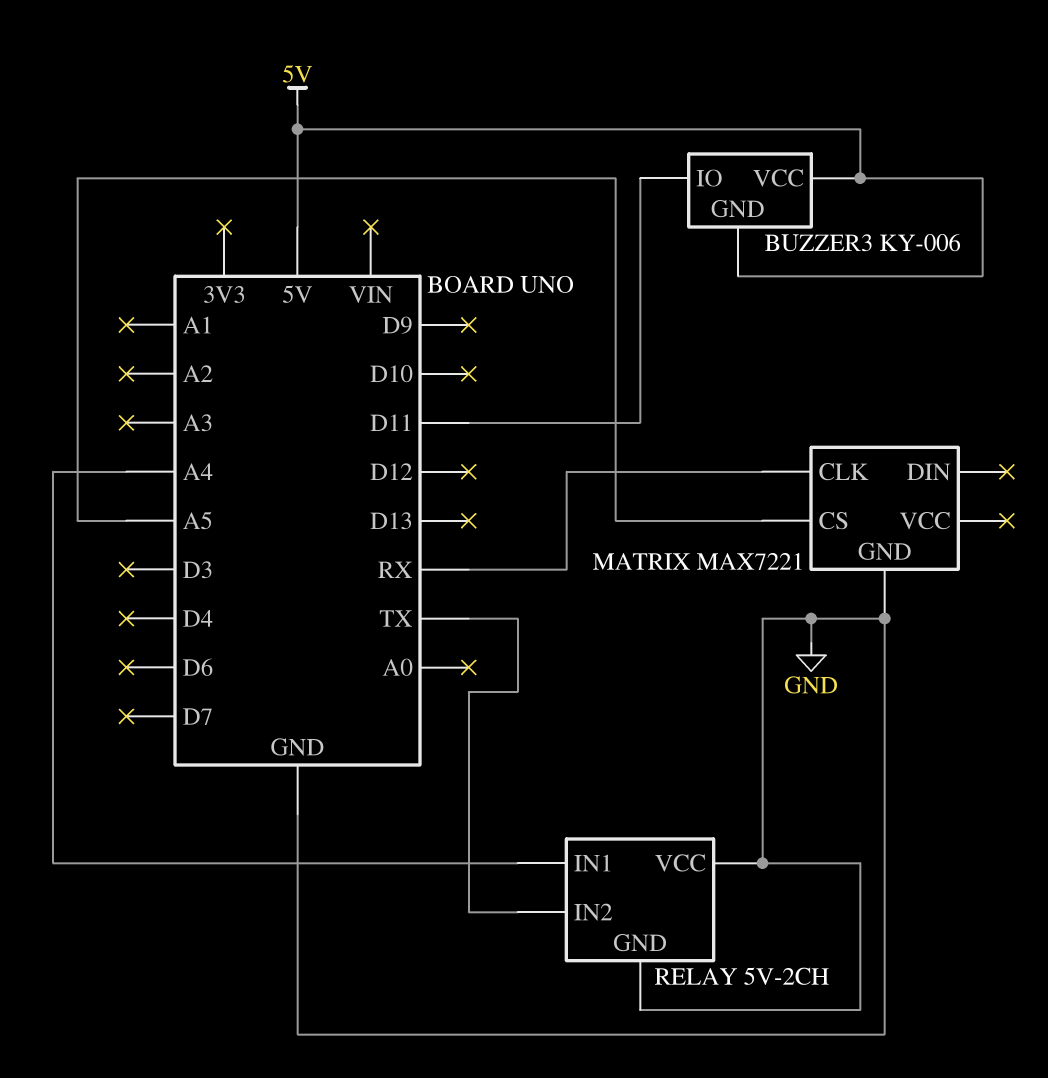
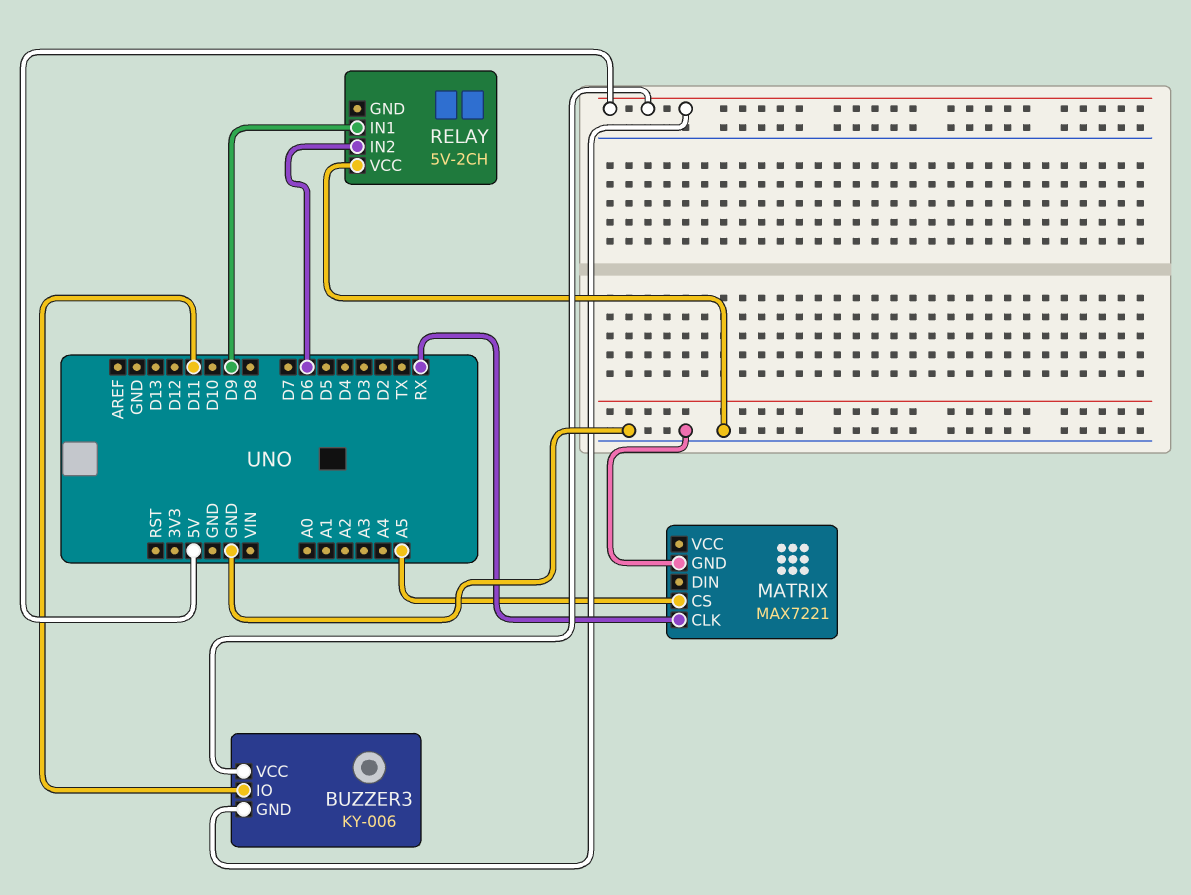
RELAY pin GND: GND -> none
RELAY pin IN1: A4 -> D9
RELAY pin IN2: TX -> D6

